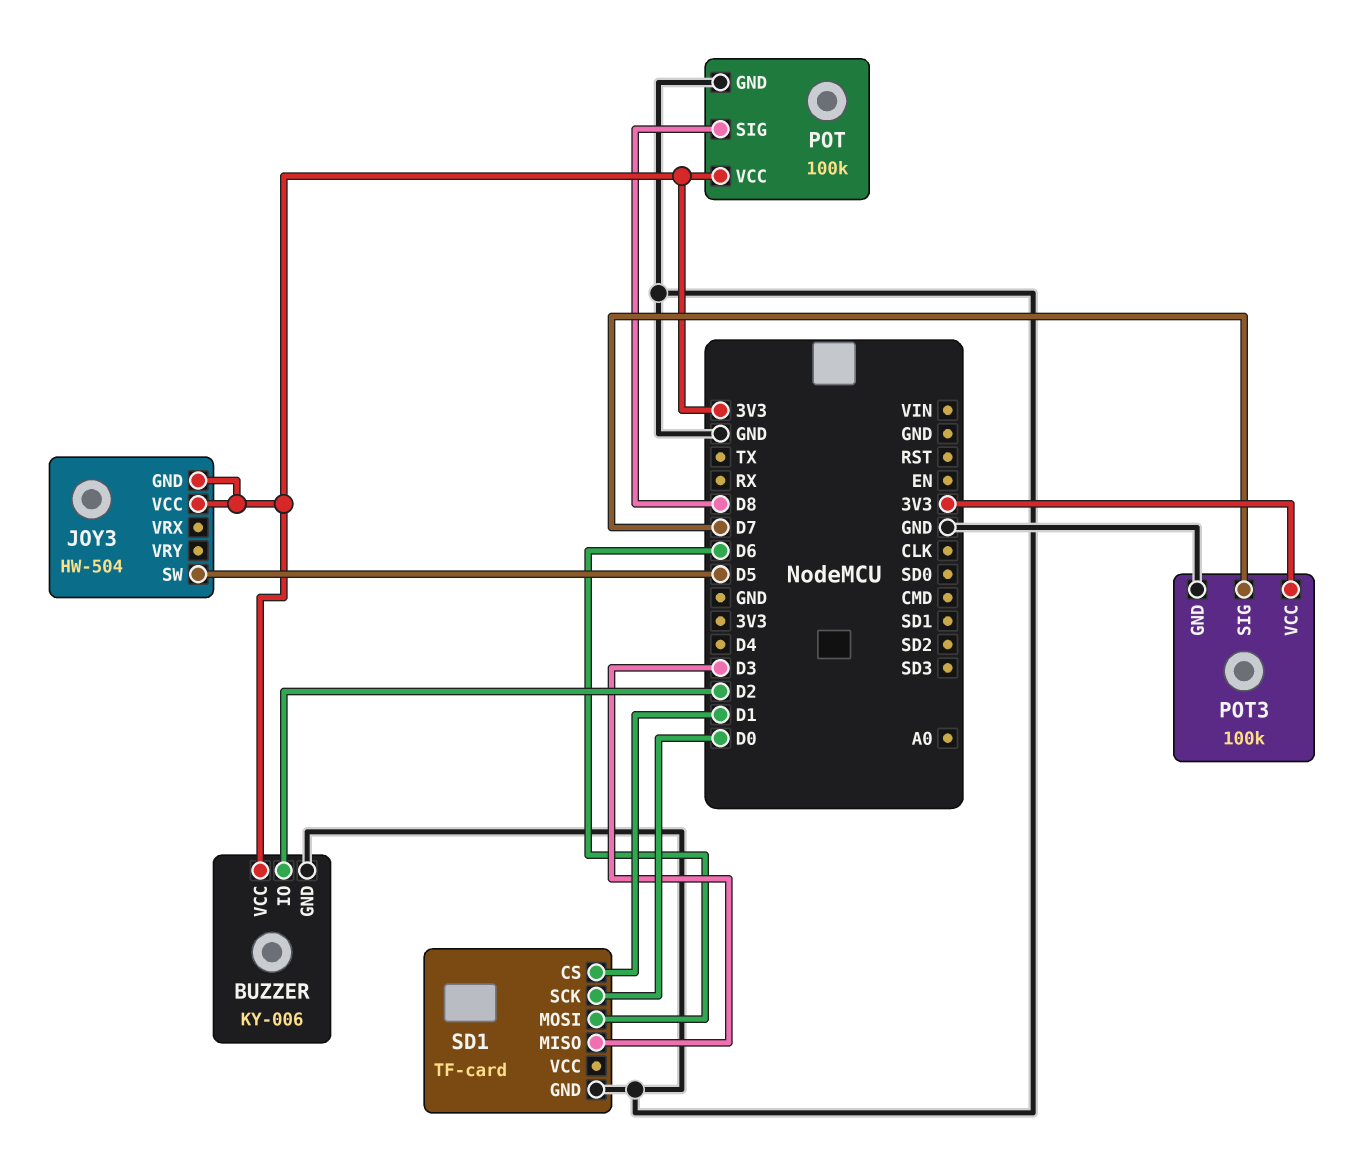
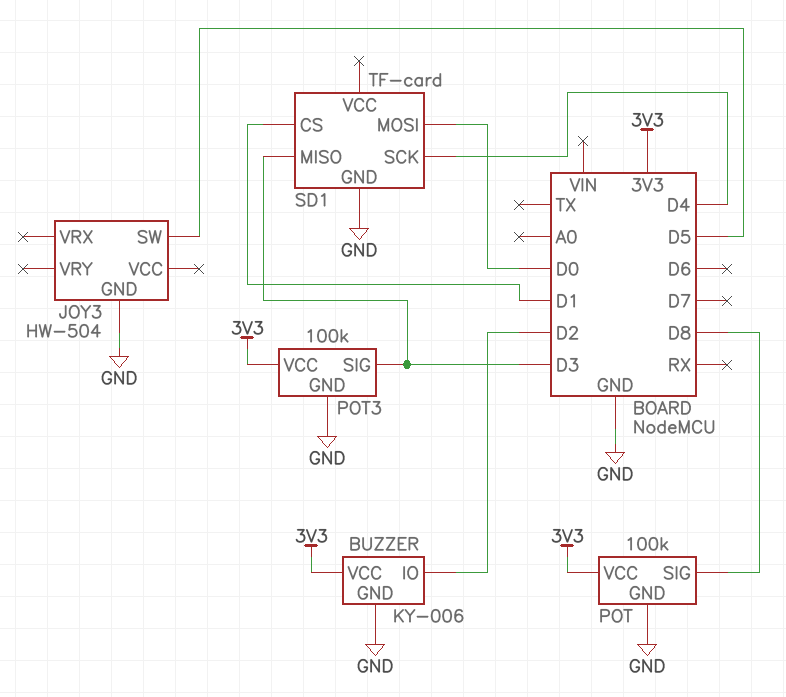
JOY3 pin GND: 3V3 -> GND
JOY3 pin VCC: 3V3 -> none
POT3 pin SIG: D7 -> D3
SD1 pin MOSI: D6 -> D0
SD1 pin SCK: D0 -> D4

